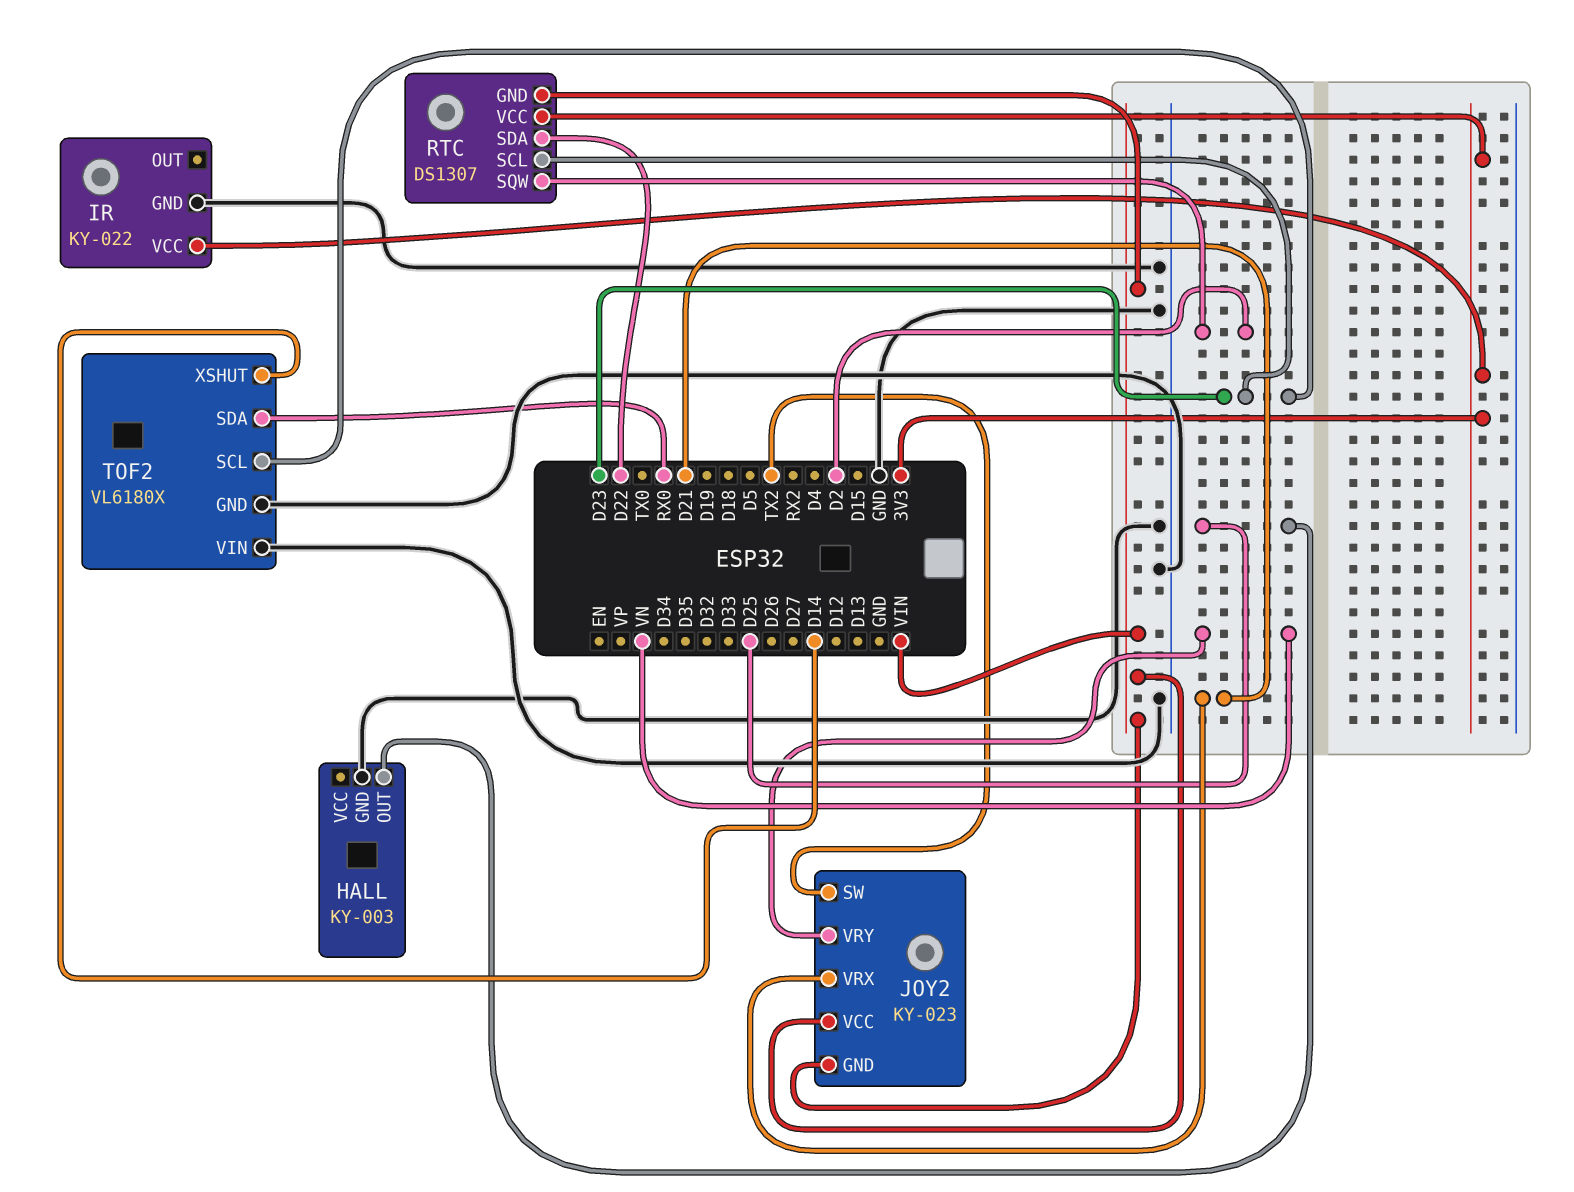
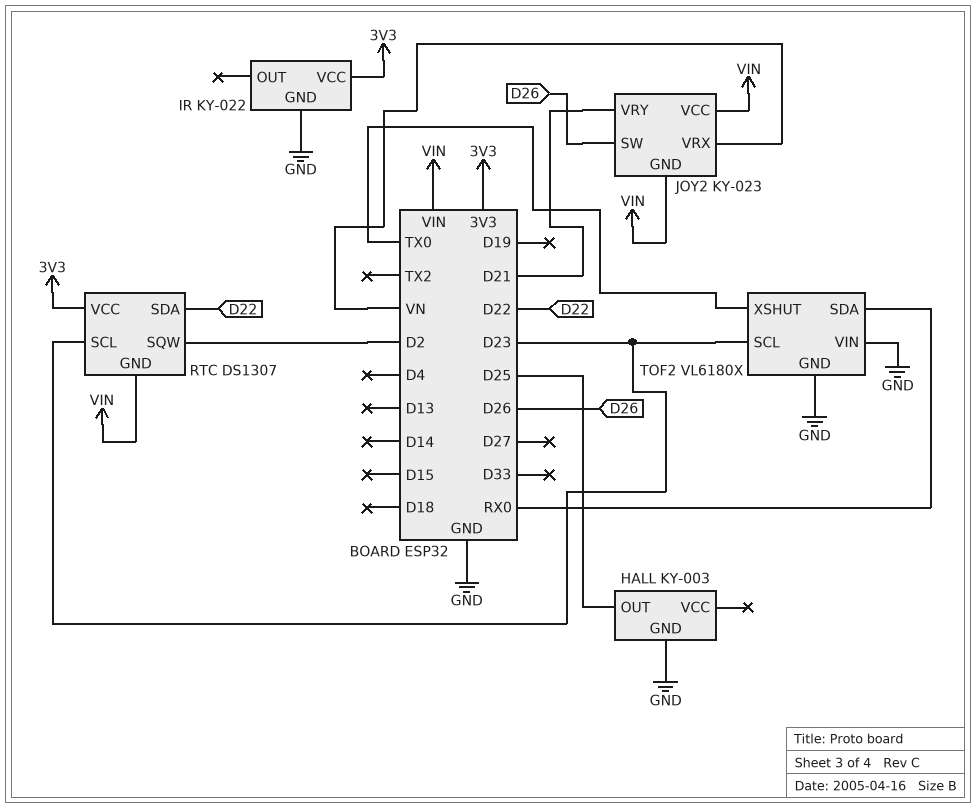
JOY2 pin SW: TX2 -> D26
JOY2 pin VRX: D21 -> VN
JOY2 pin VRY: VN -> D21
TOF2 pin XSHUT: D14 -> TX0

